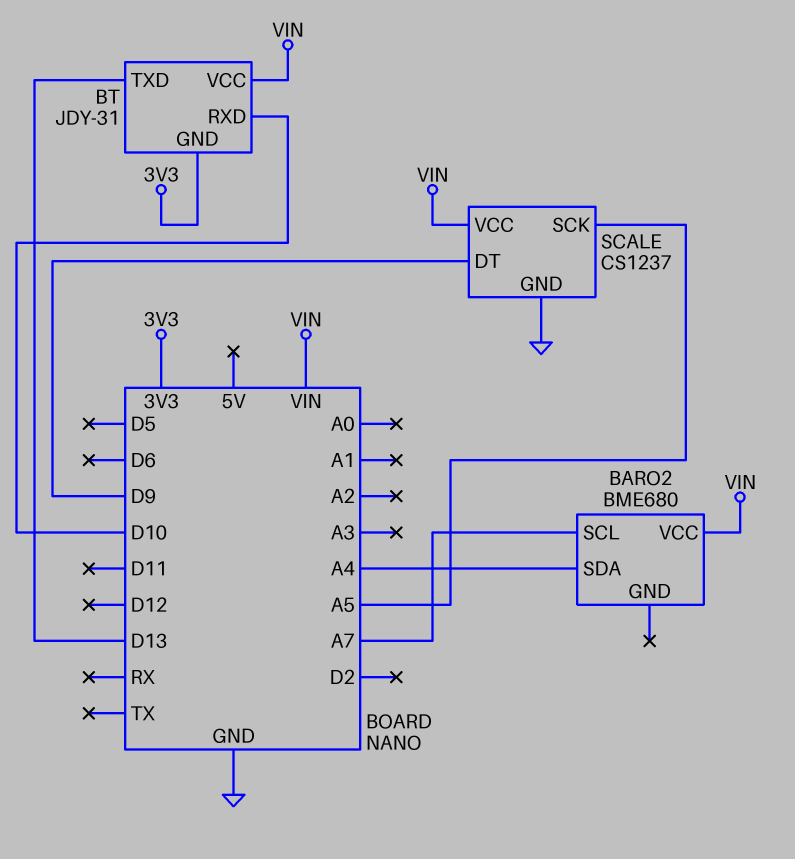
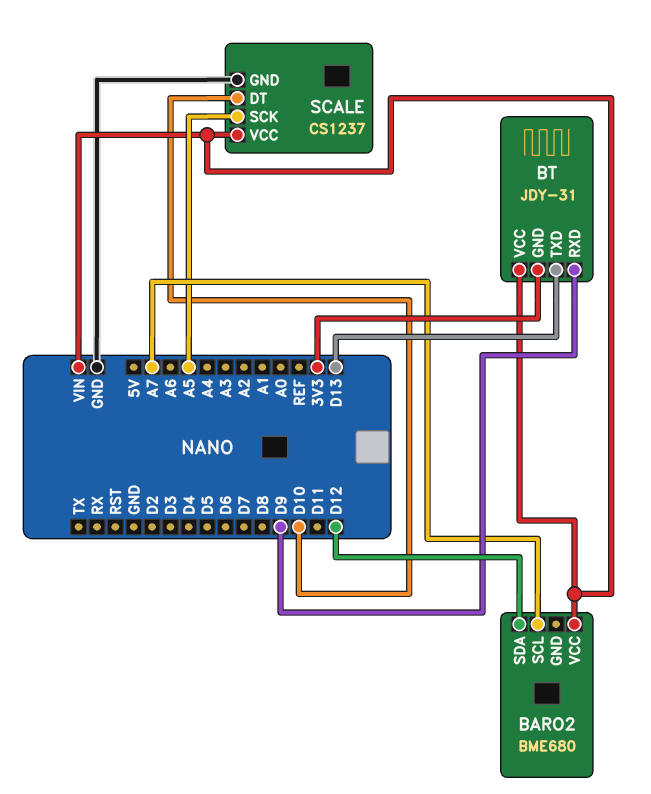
BARO2 pin SDA: A4 -> D12
BT pin RXD: D10 -> D9
SCALE pin DT: D9 -> D10

